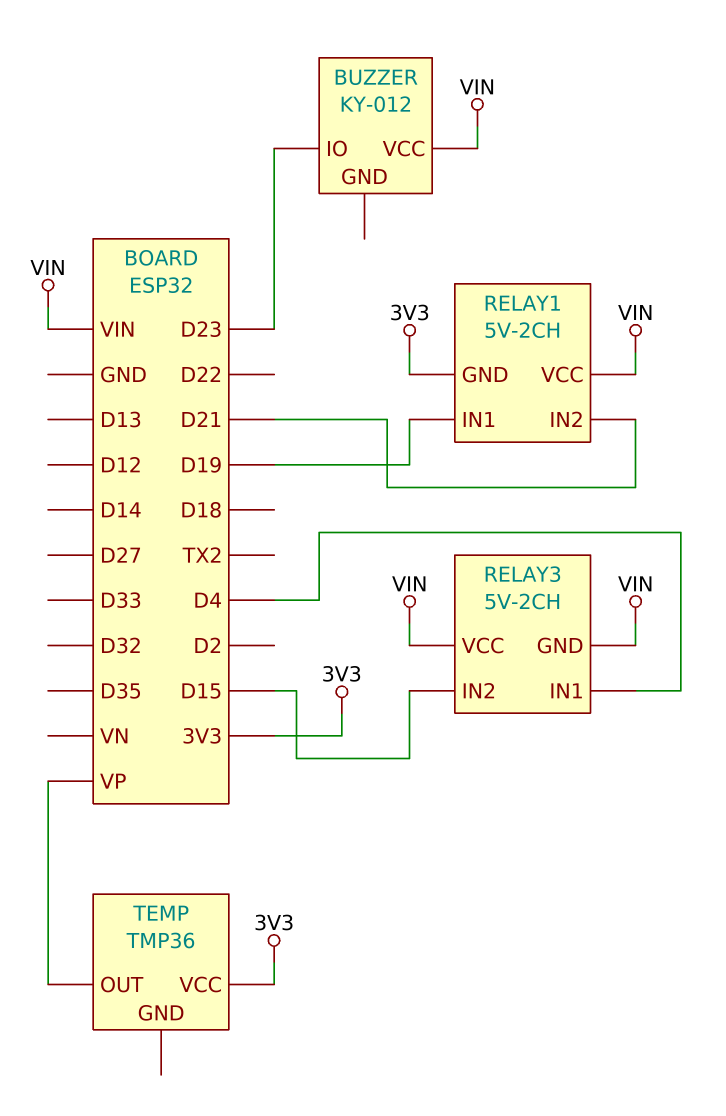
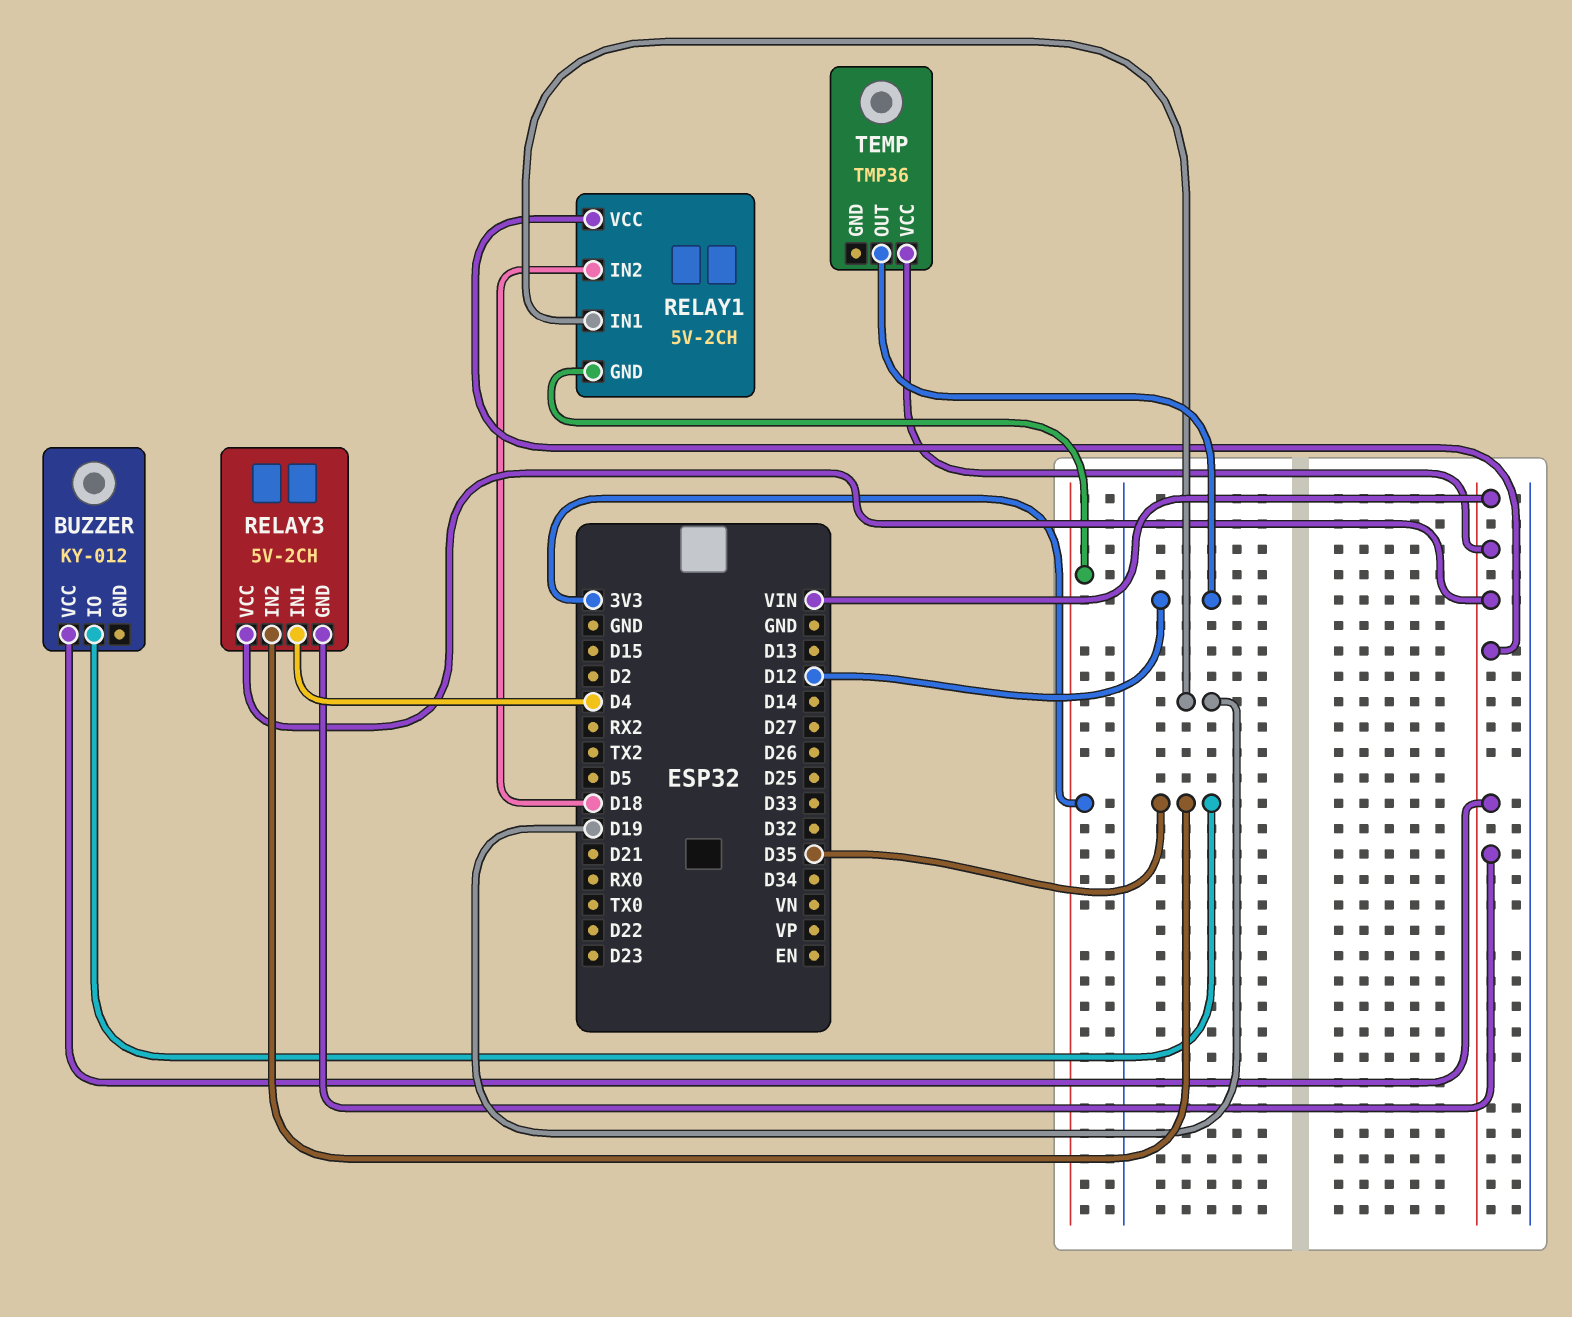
BUZZER pin IO: D23 -> D35
RELAY1 pin IN2: D21 -> D18
RELAY3 pin IN2: D15 -> D35
TEMP pin OUT: VP -> D12
TEMP pin VCC: 3V3 -> VIN

